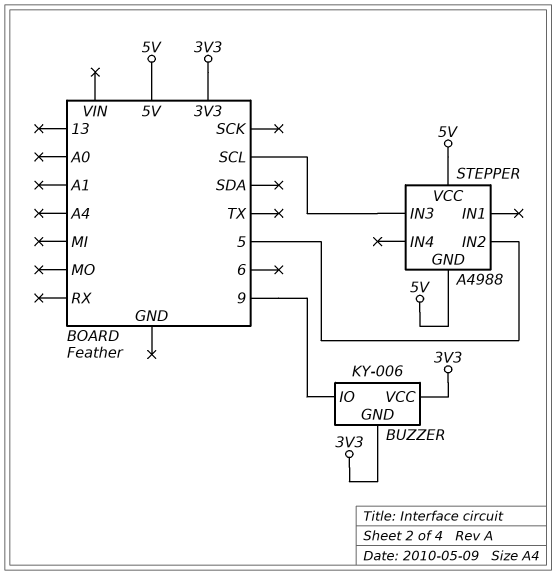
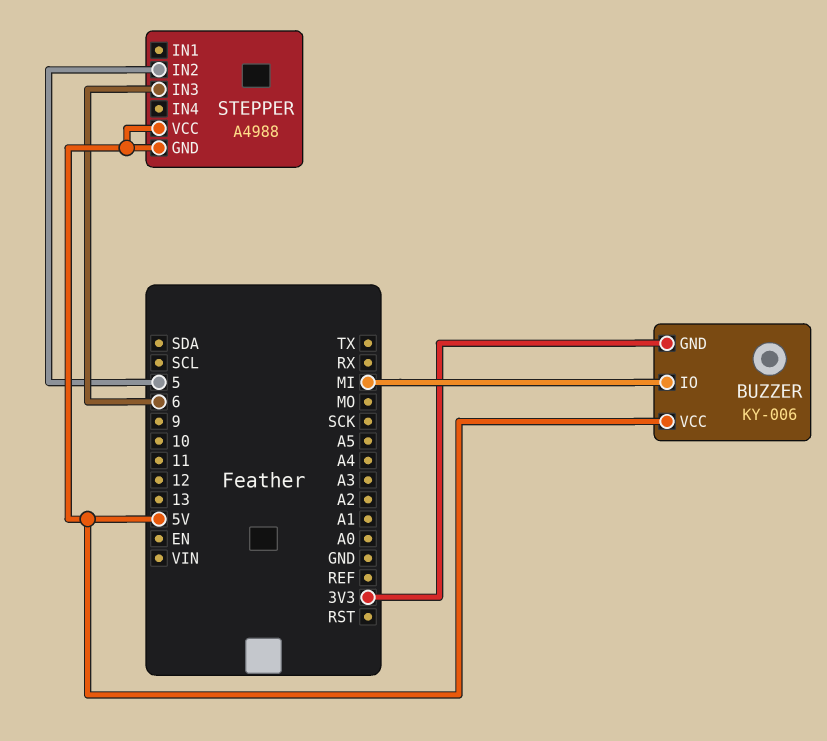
BUZZER pin IO: 9 -> MI
BUZZER pin VCC: 3V3 -> 5V
STEPPER pin IN3: SCL -> 6

